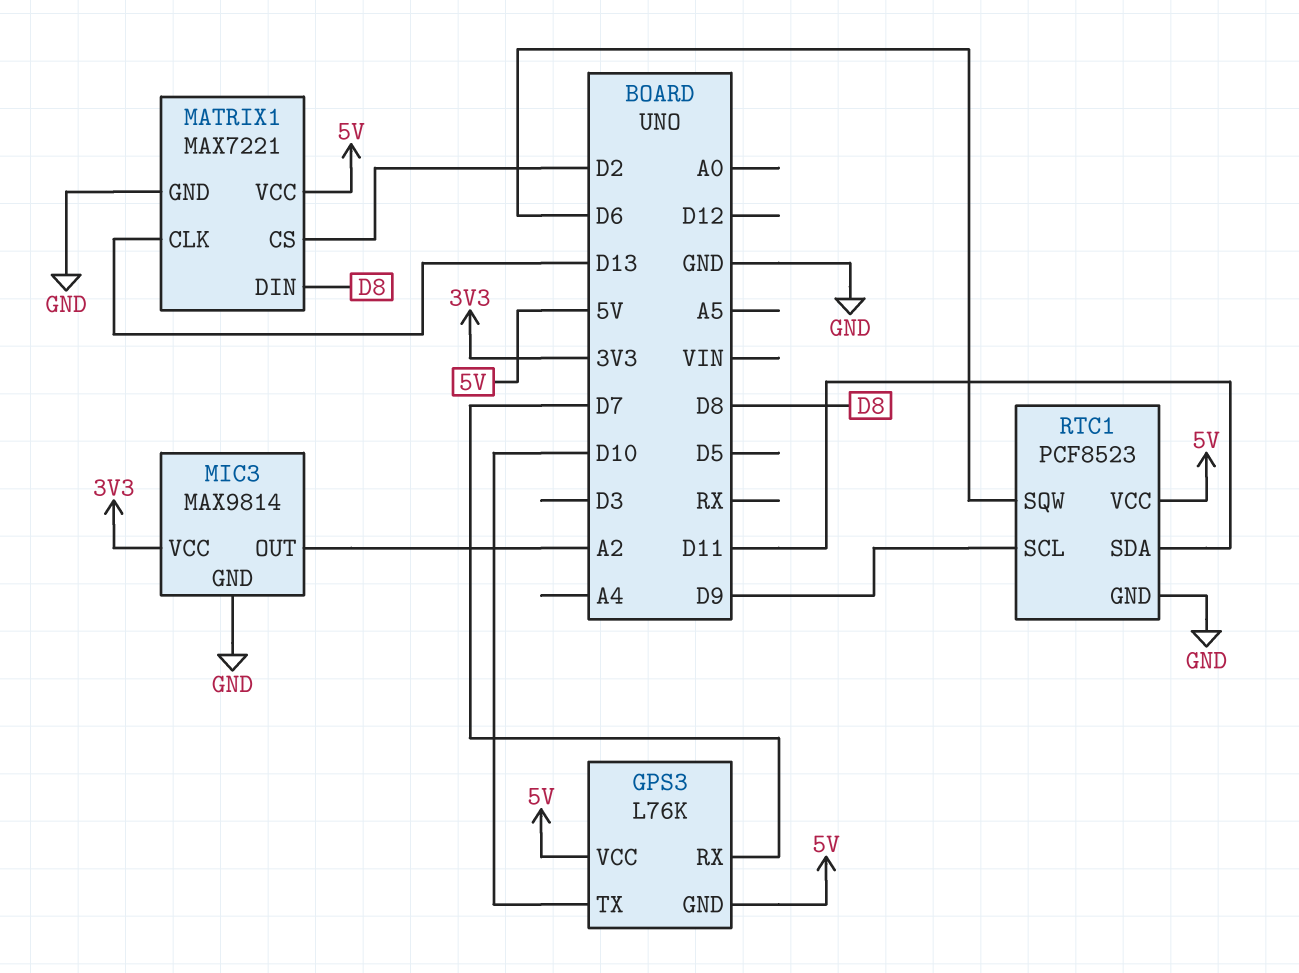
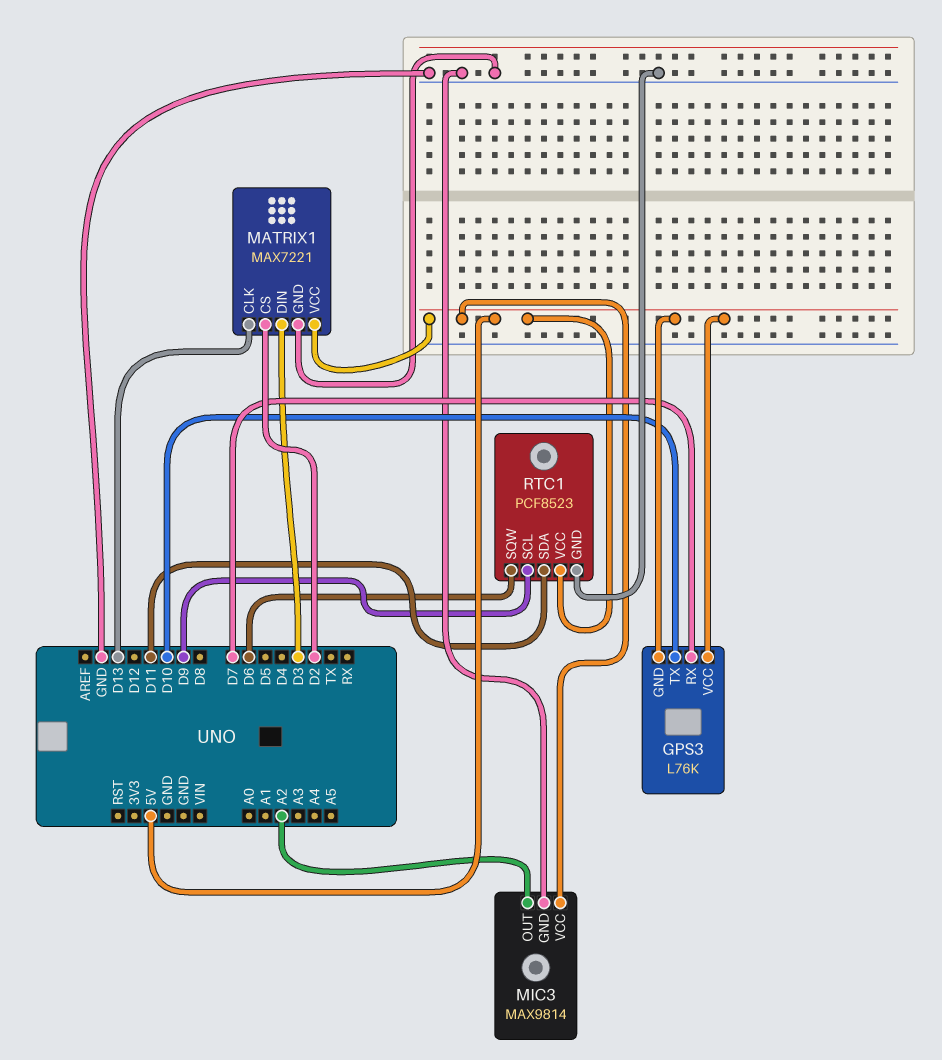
MATRIX1 pin DIN: D8 -> D3
MIC3 pin VCC: 3V3 -> 5V

